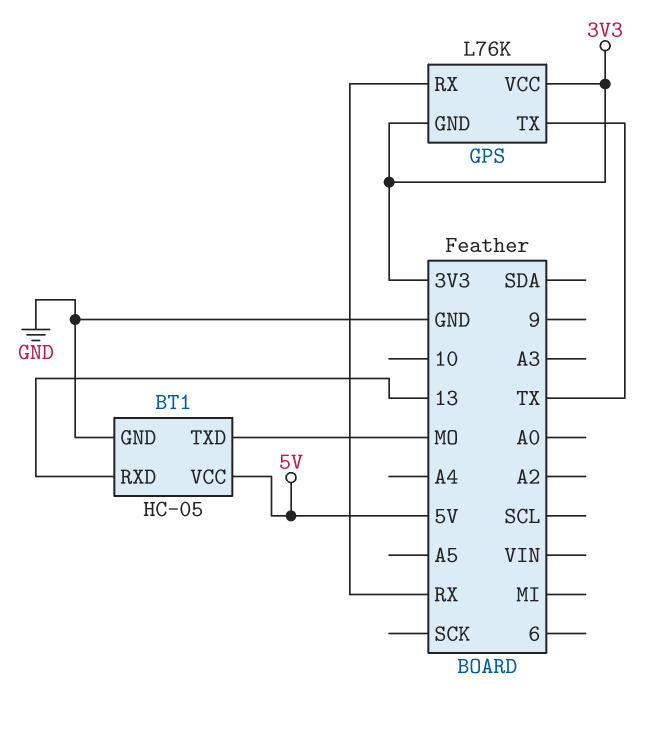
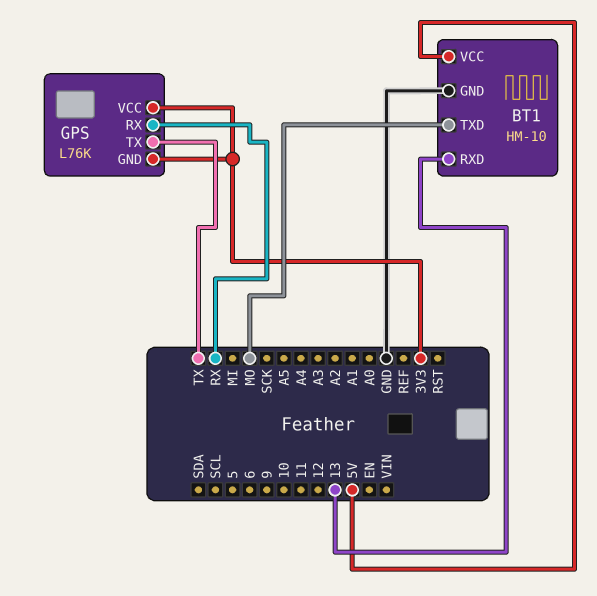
BT1: HC-05 -> HM-10

